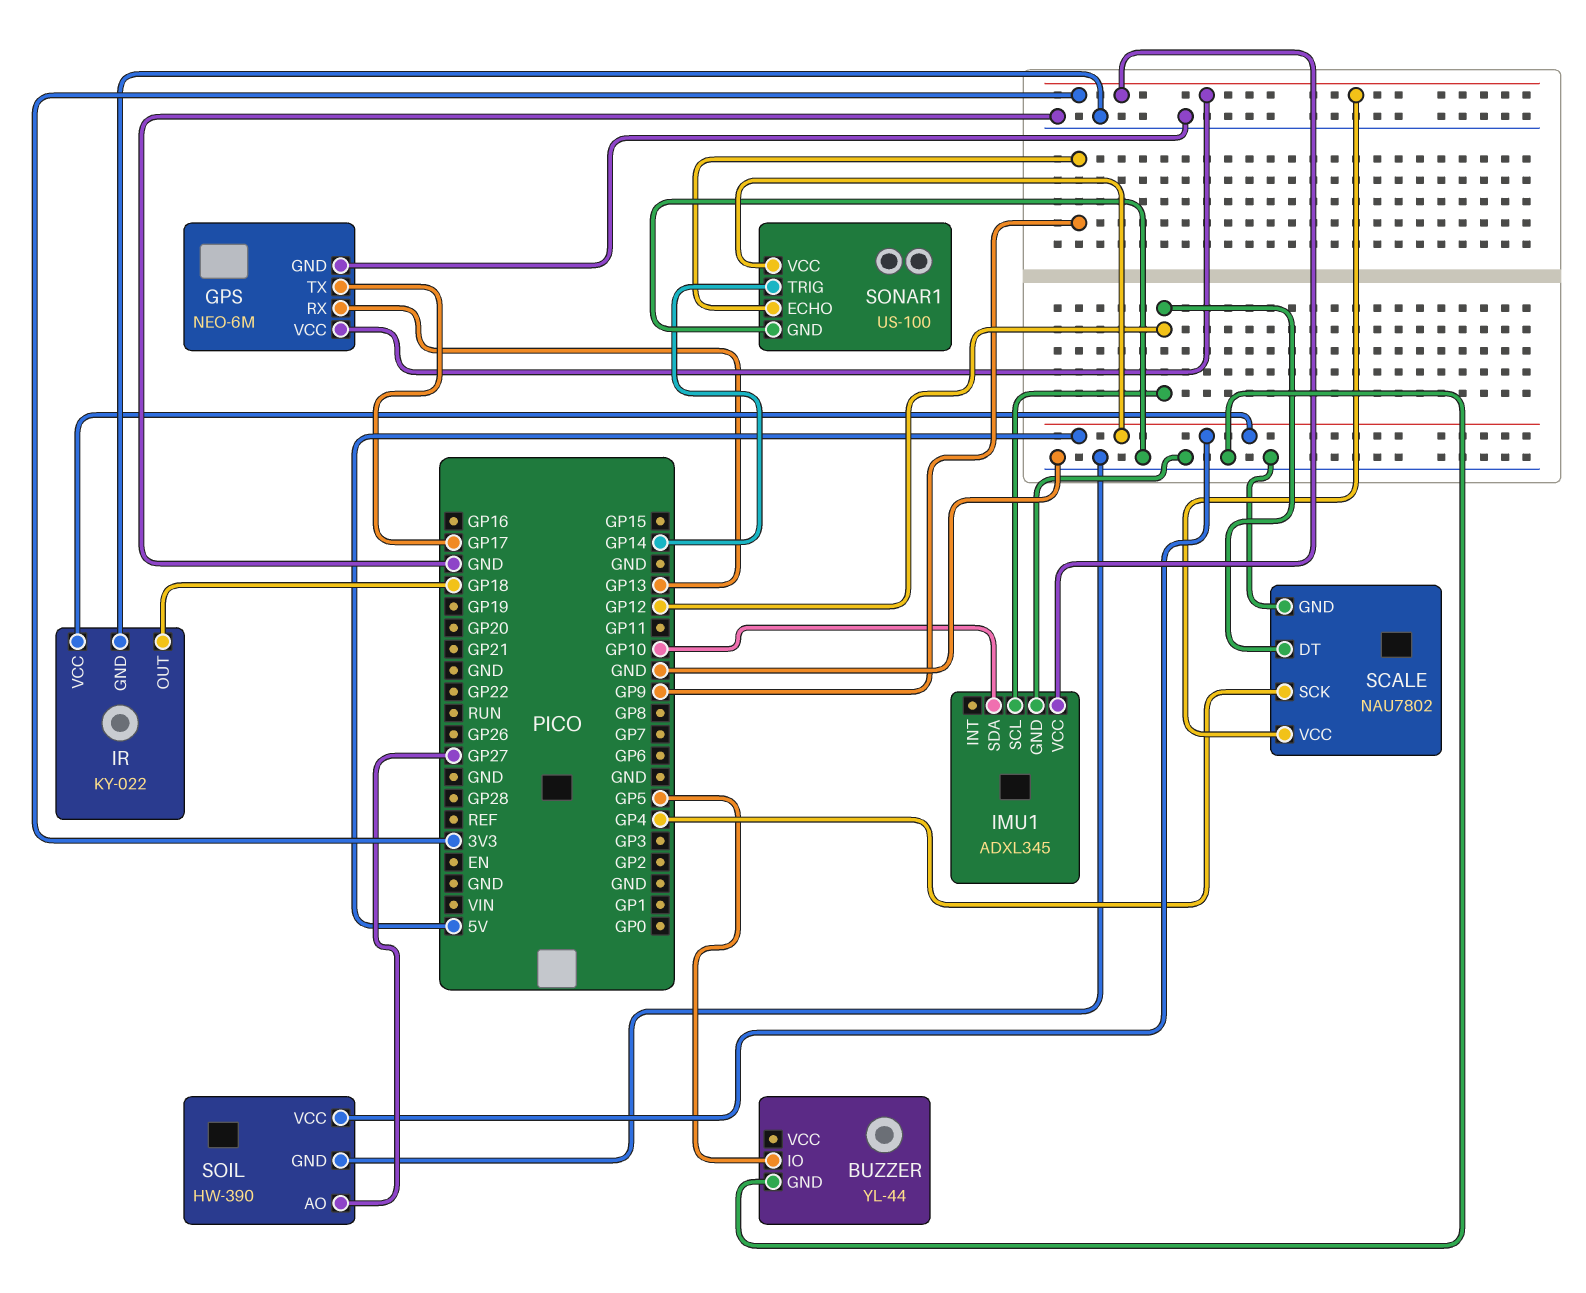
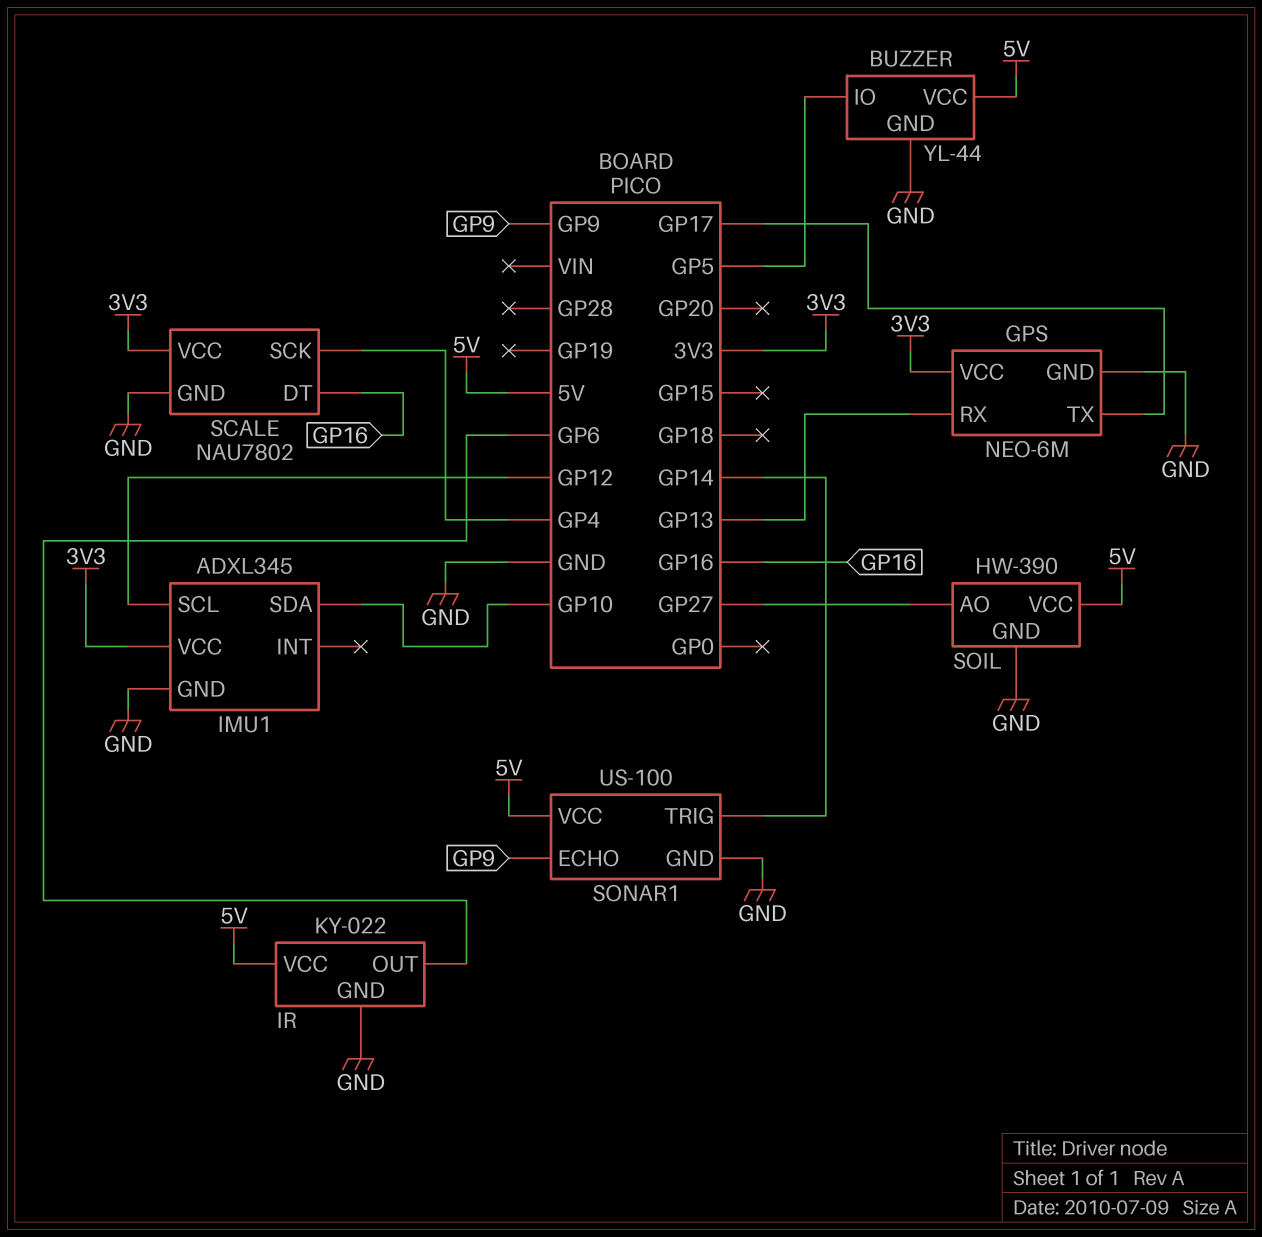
BUZZER pin VCC: none -> 5V
IR pin OUT: GP18 -> GP6
SCALE pin DT: GP12 -> GP16

